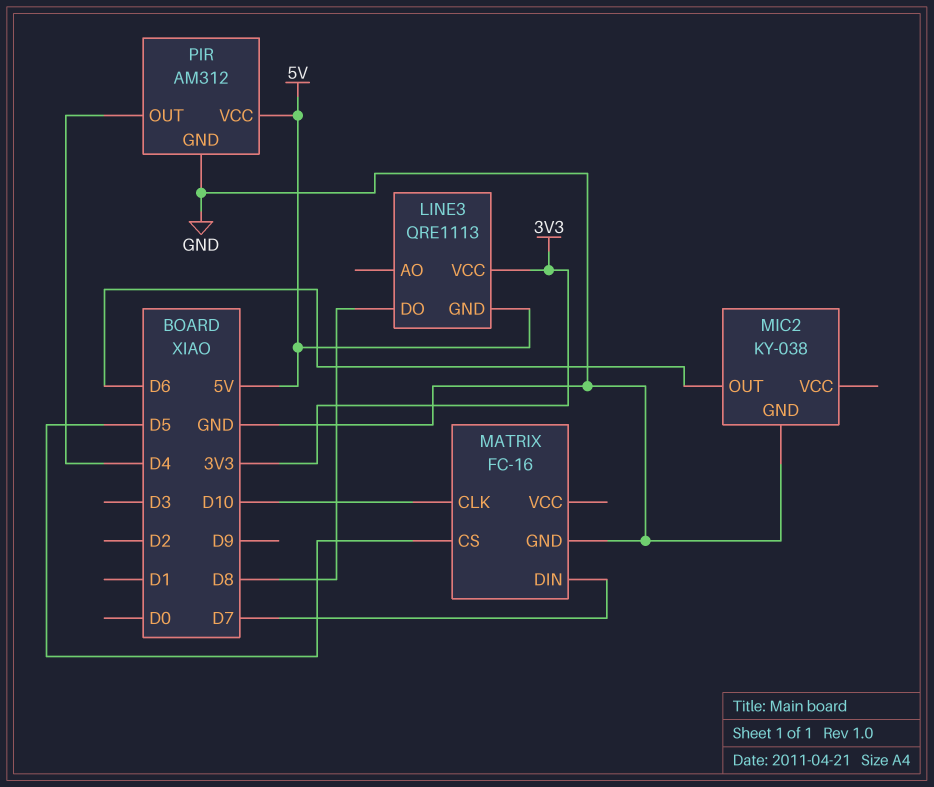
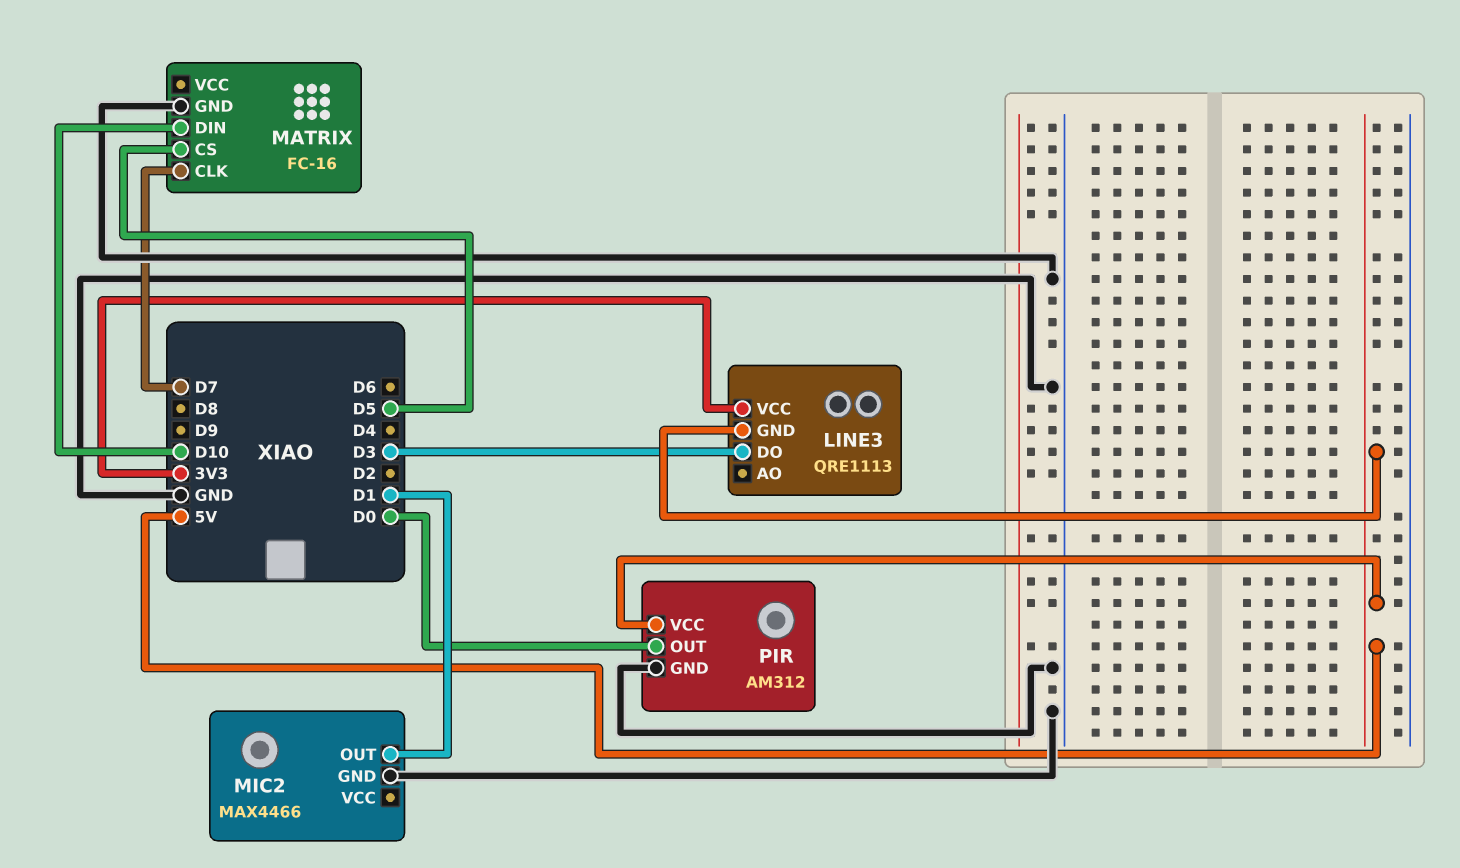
LINE3 pin DO: D8 -> D3
MATRIX pin CLK: D10 -> D7
MATRIX pin DIN: D7 -> D10
MIC2: KY-038 -> MAX4466
MIC2 pin OUT: D6 -> D1
PIR pin OUT: D4 -> D0

